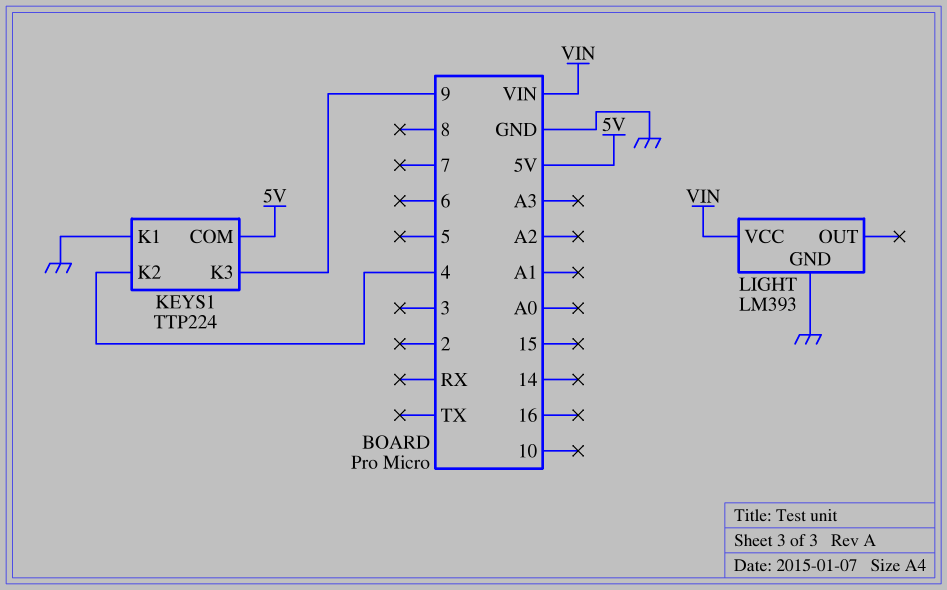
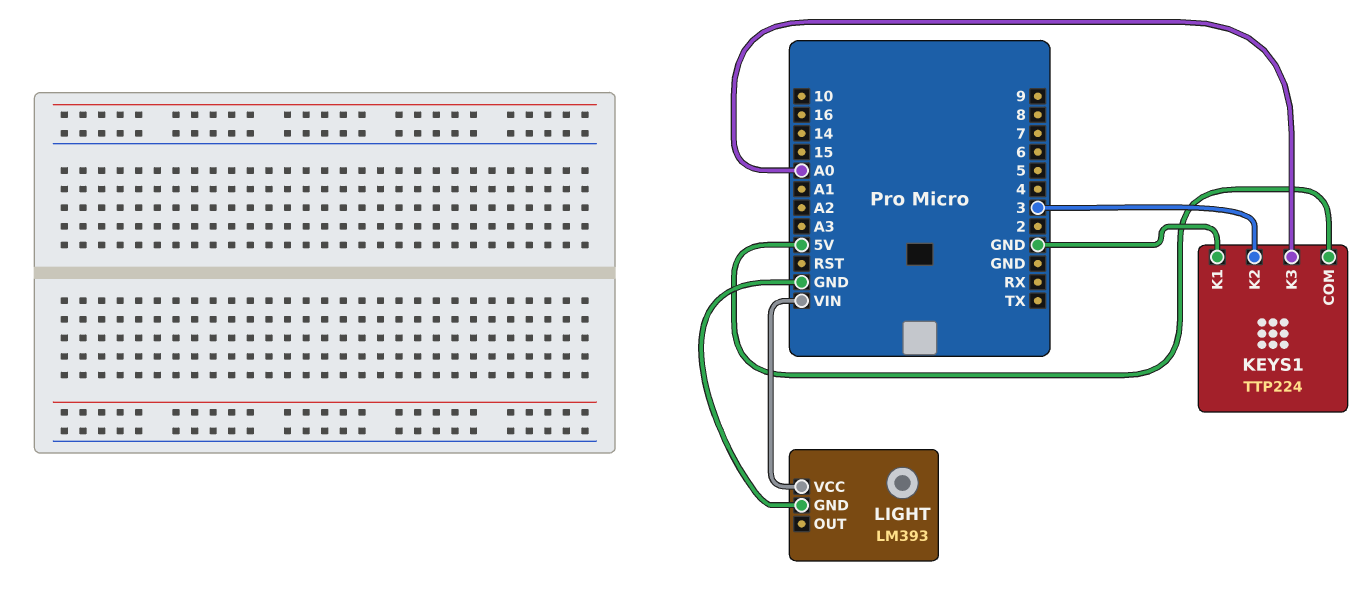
KEYS1 pin K2: 4 -> 3
KEYS1 pin K3: 9 -> A0

